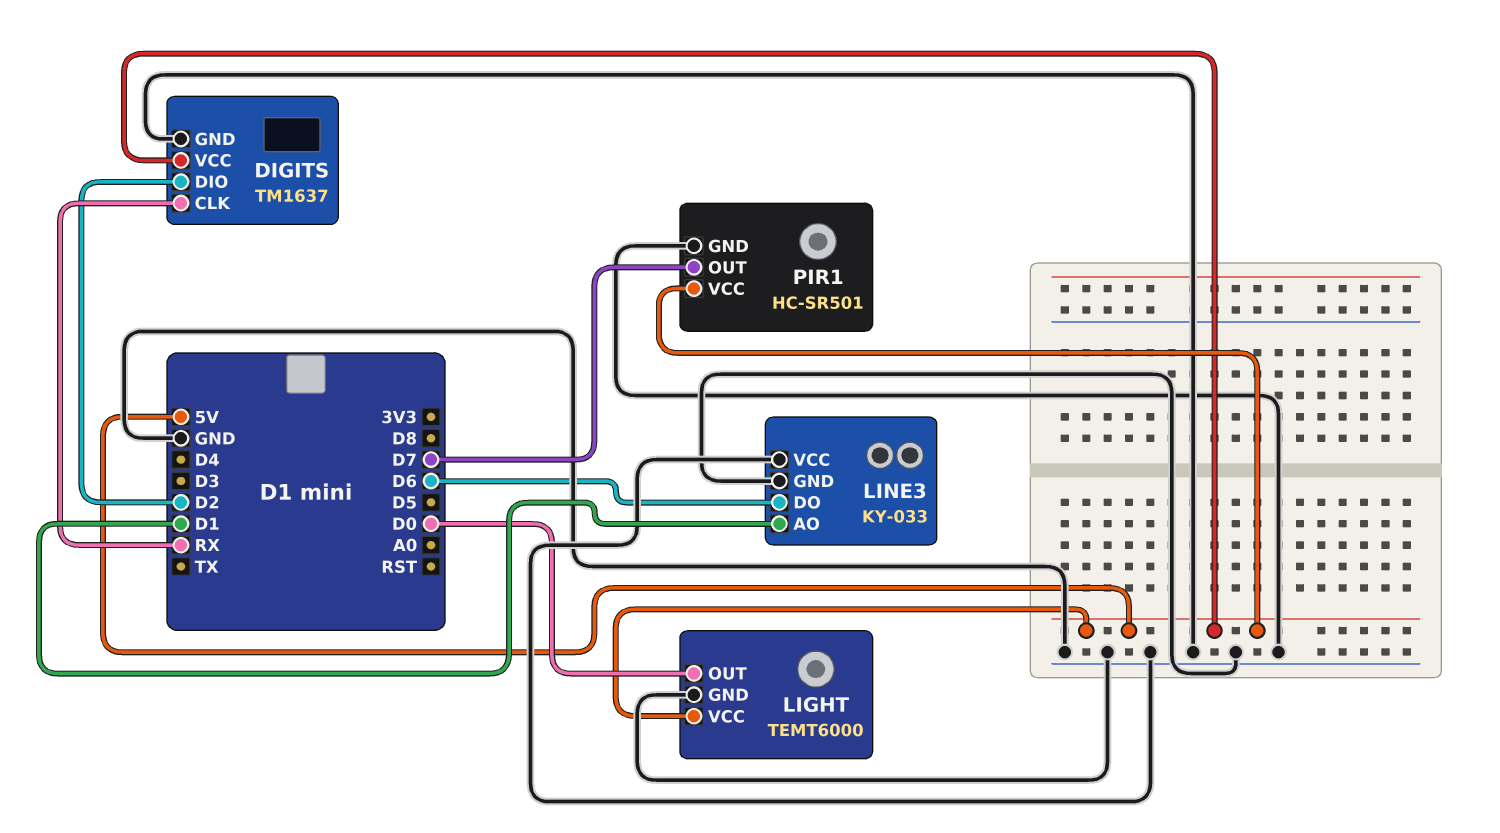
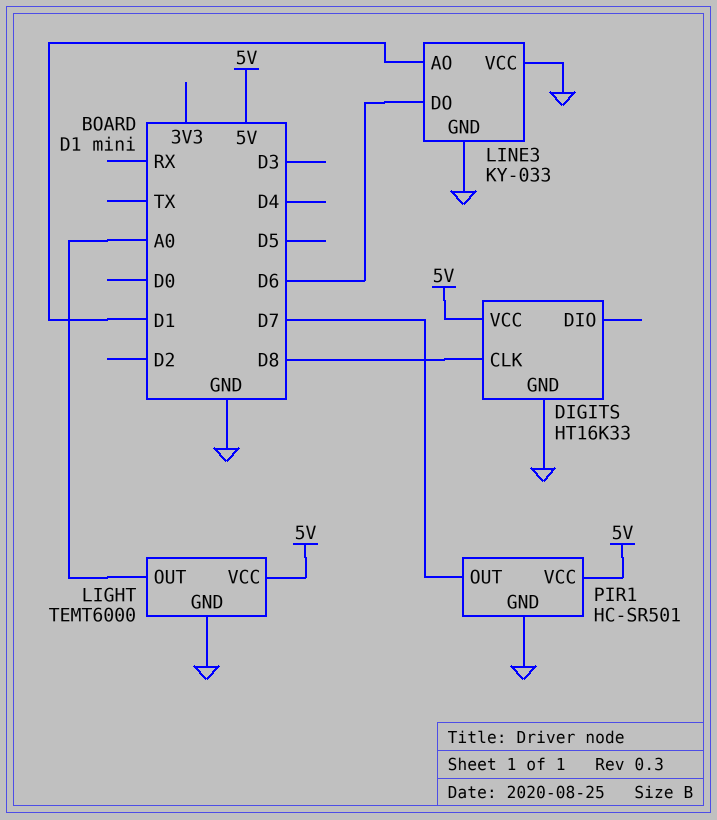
DIGITS: TM1637 -> HT16K33
DIGITS pin CLK: RX -> D8
DIGITS pin DIO: D2 -> none
LIGHT pin OUT: D0 -> A0

